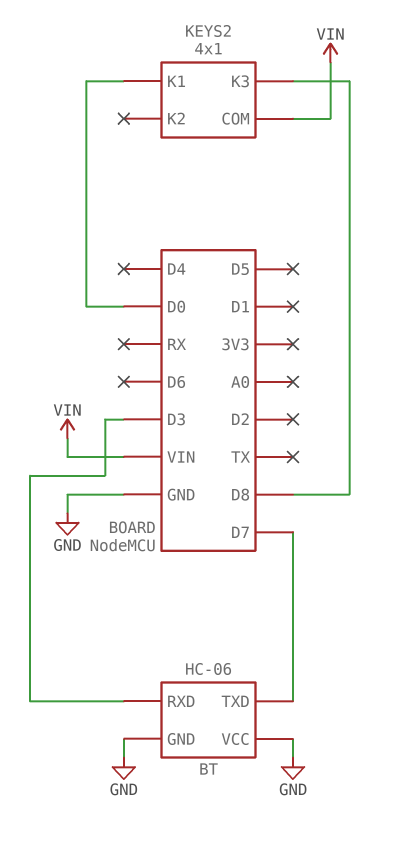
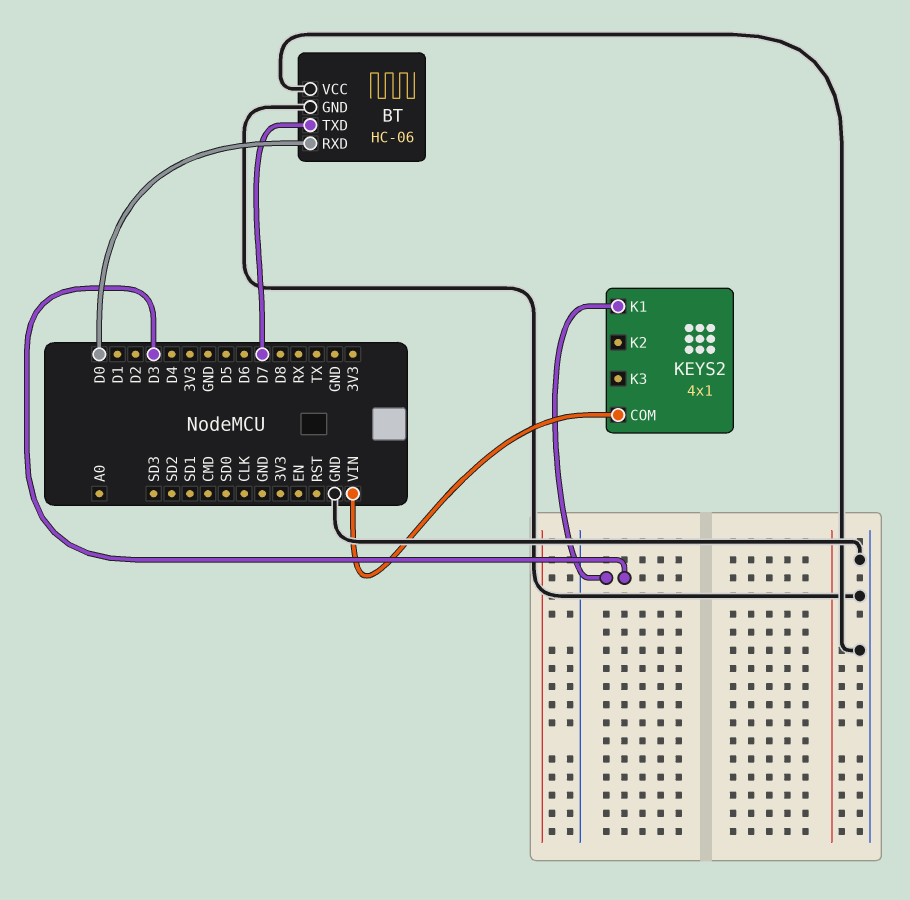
BT pin RXD: D3 -> D0
KEYS2 pin K1: D0 -> D3
KEYS2 pin K3: D8 -> none

